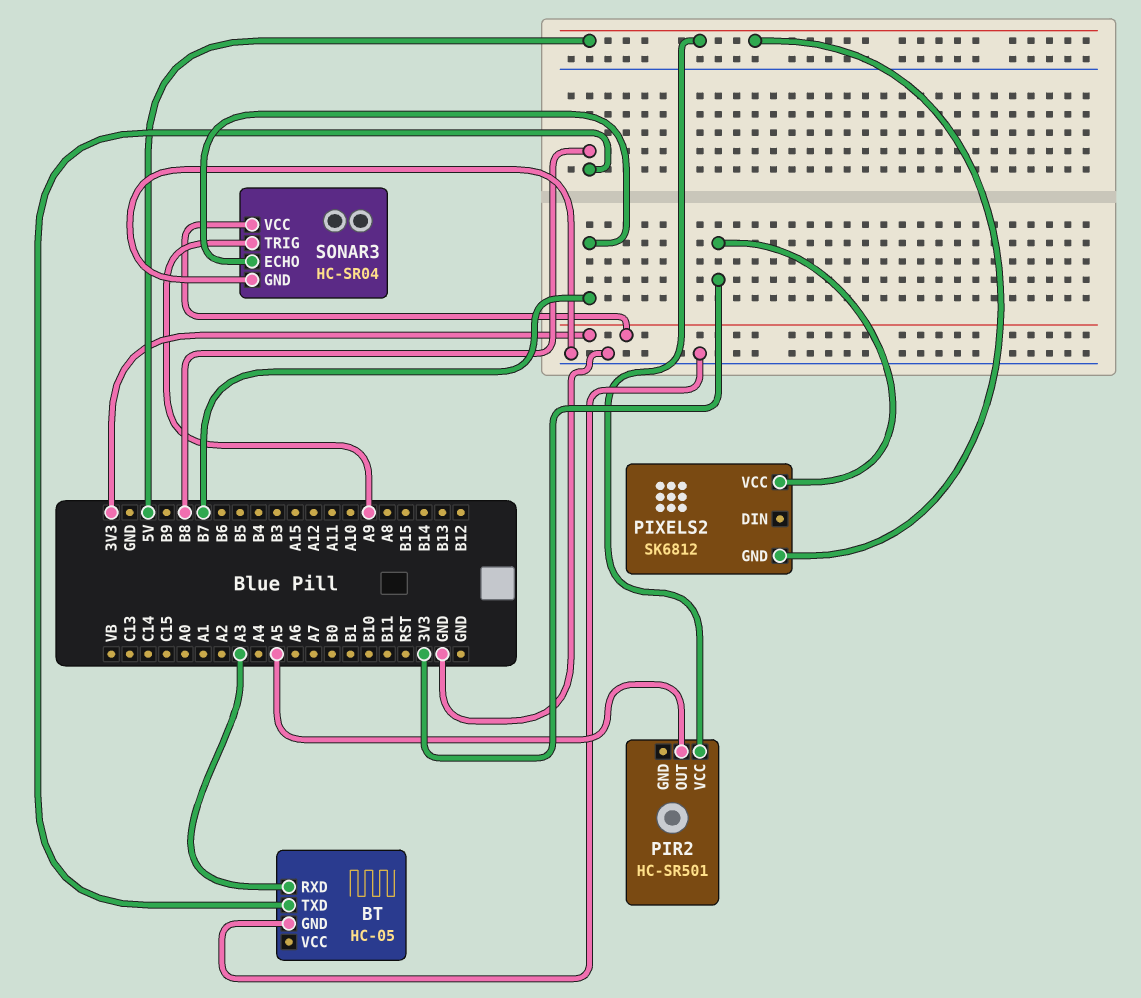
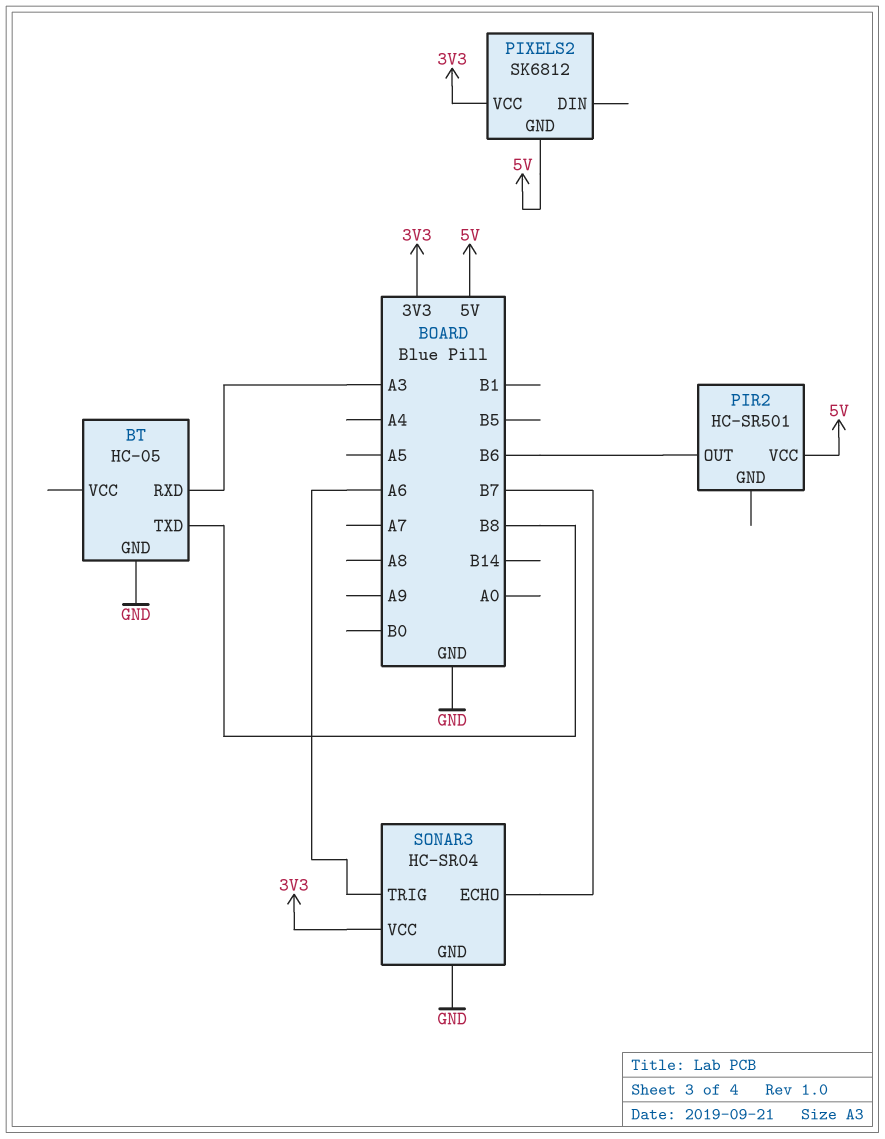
PIR2 pin OUT: A5 -> B6
SONAR3 pin TRIG: A9 -> A6

